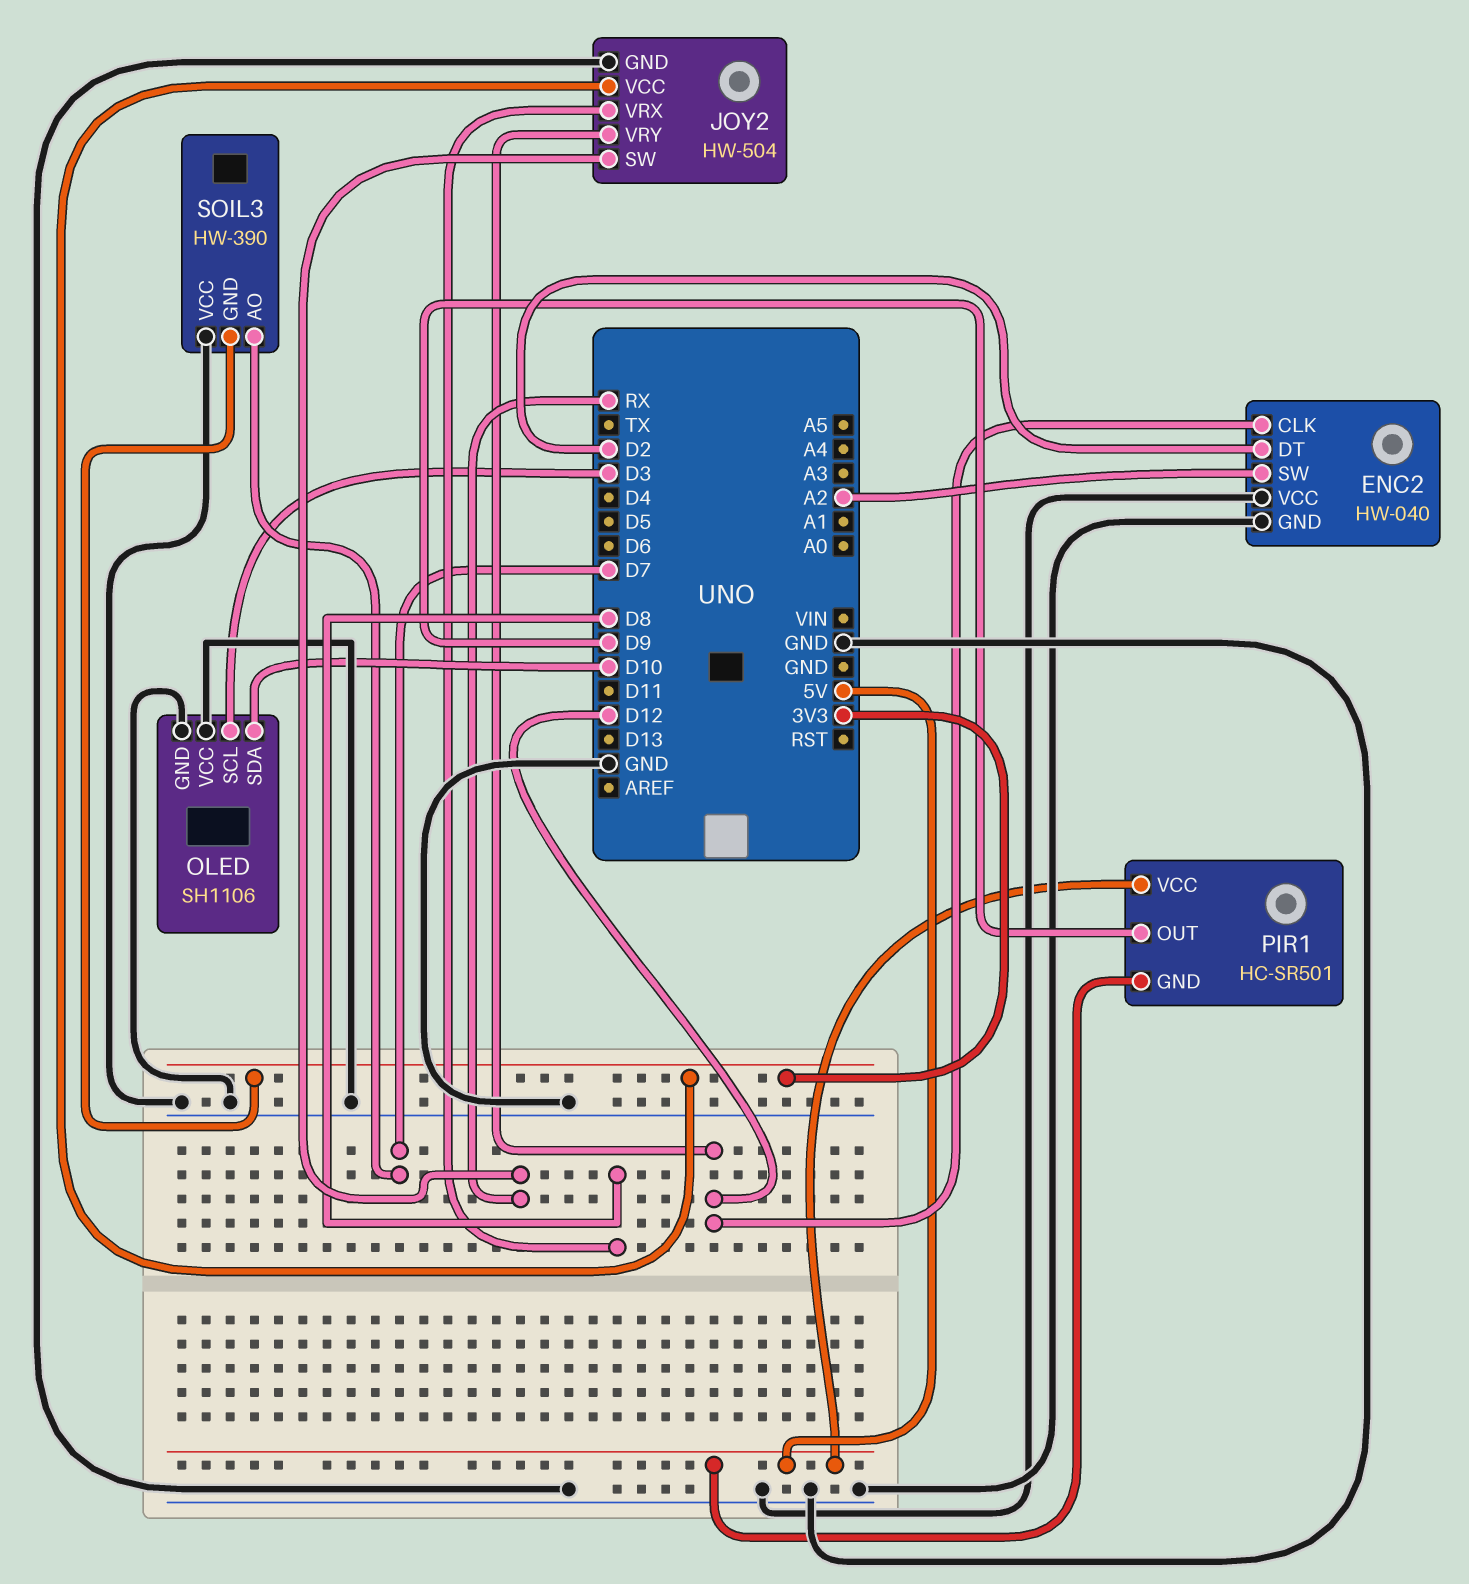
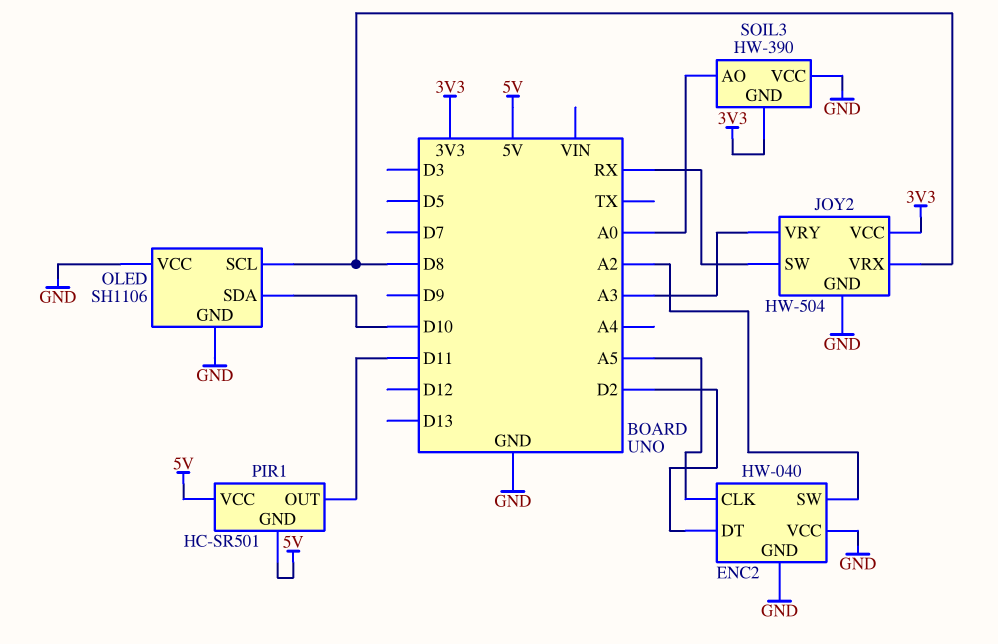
ENC2 pin CLK: D12 -> A5
JOY2 pin VRY: D12 -> A3
OLED pin SCL: D3 -> D8
PIR1 pin OUT: D9 -> D11
SOIL3 pin AO: D7 -> A0

